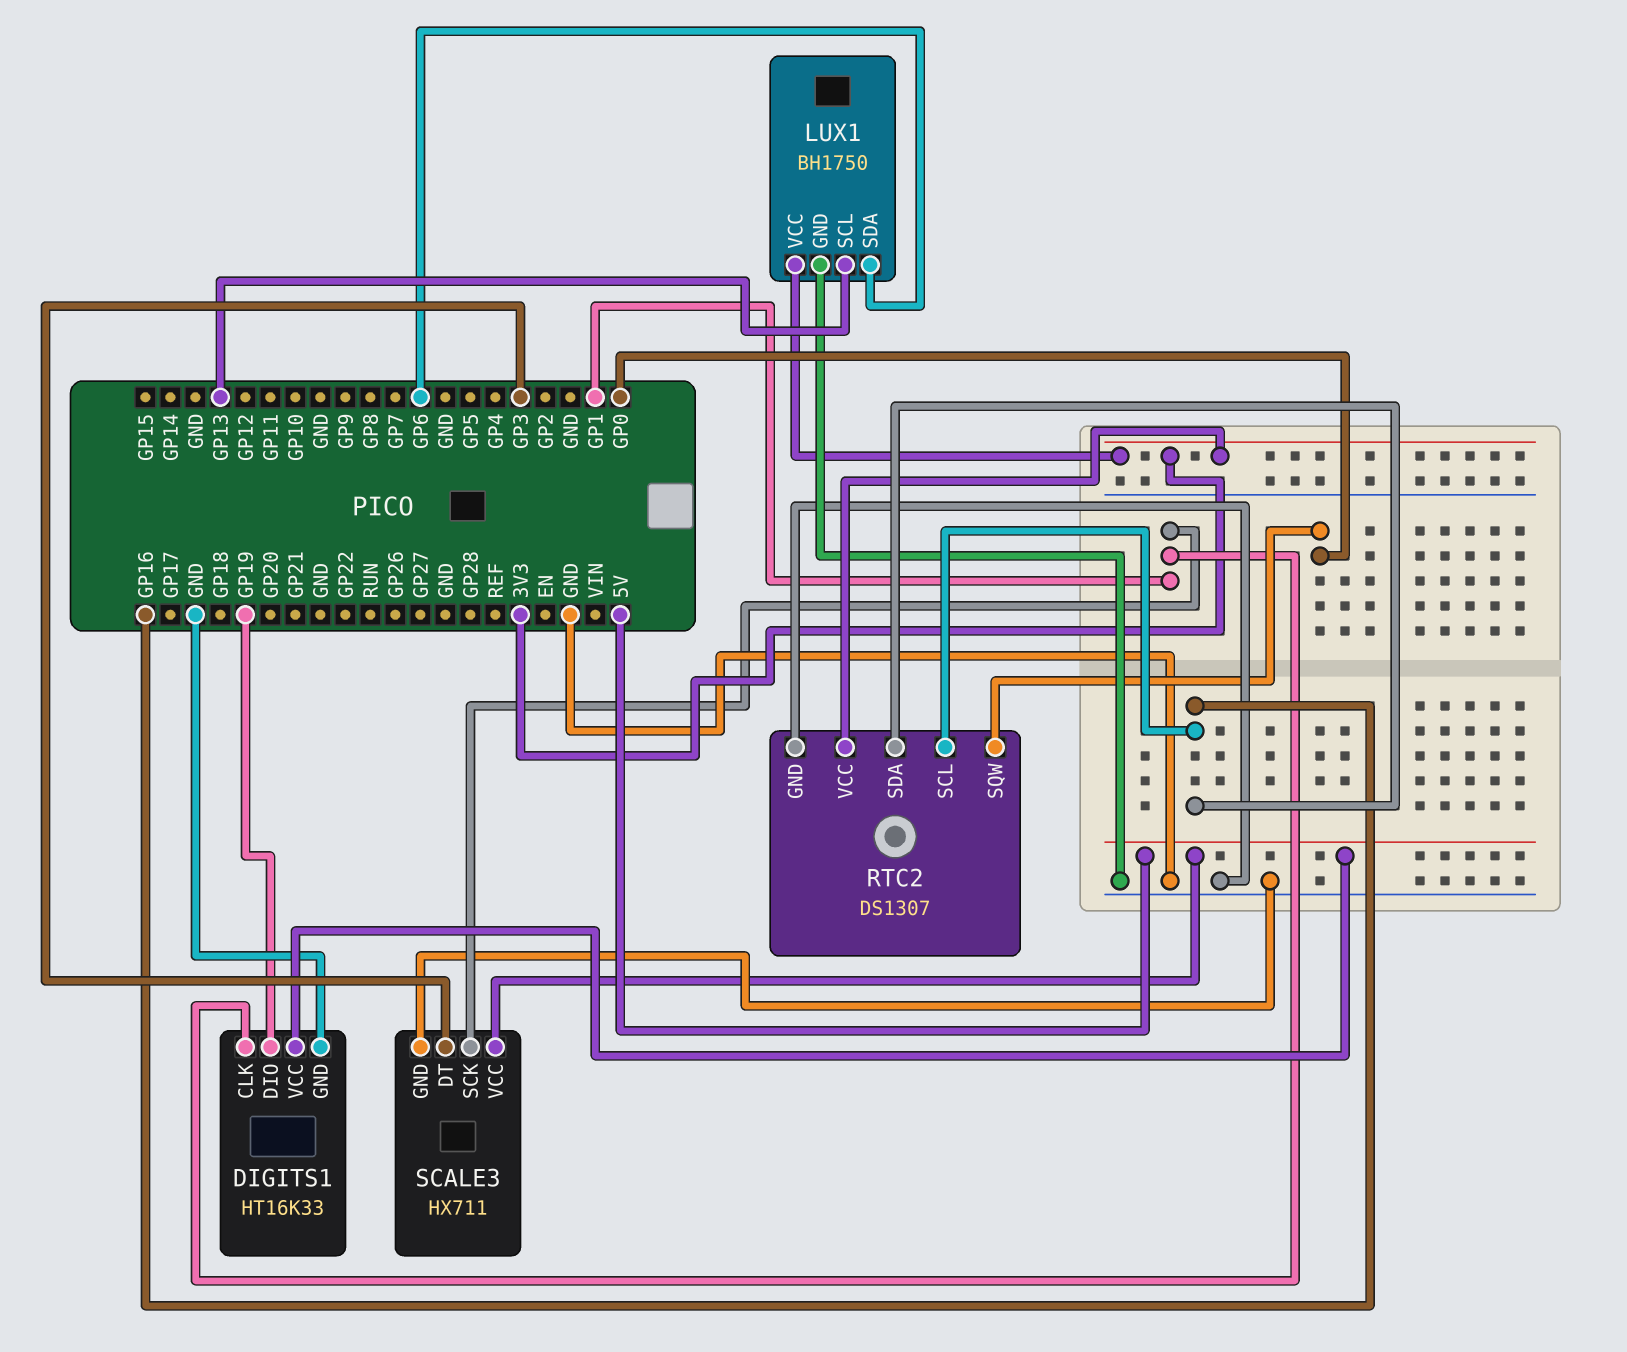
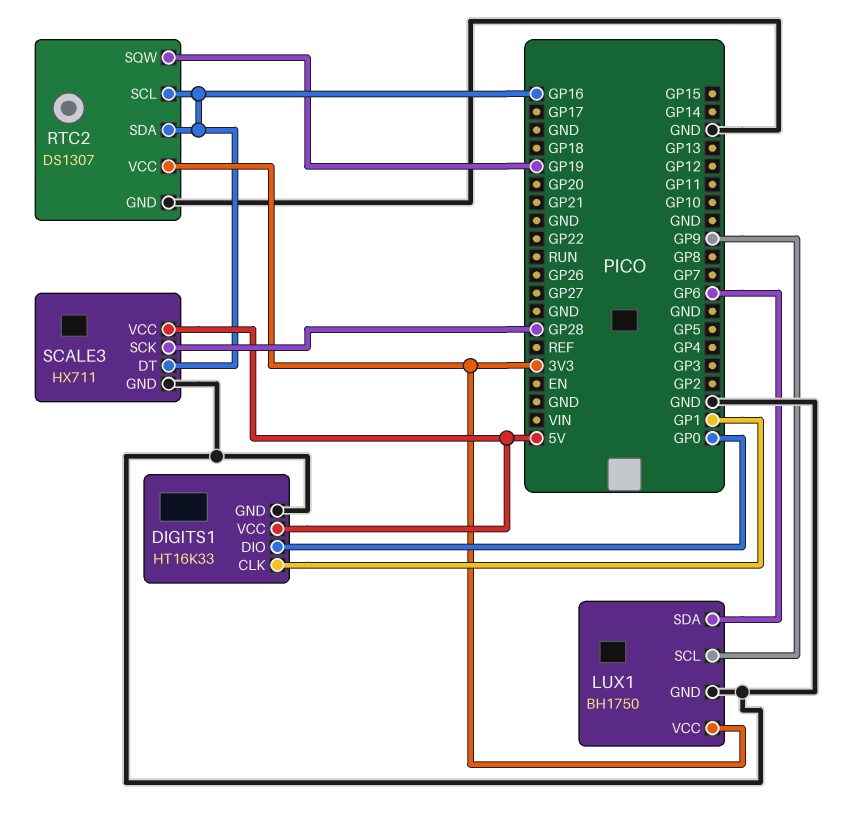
DIGITS1 pin DIO: GP19 -> GP0
LUX1 pin SCL: GP13 -> GP9
RTC2 pin SQW: GP0 -> GP19
SCALE3 pin DT: GP3 -> GP16
SCALE3 pin SCK: GP1 -> GP28

